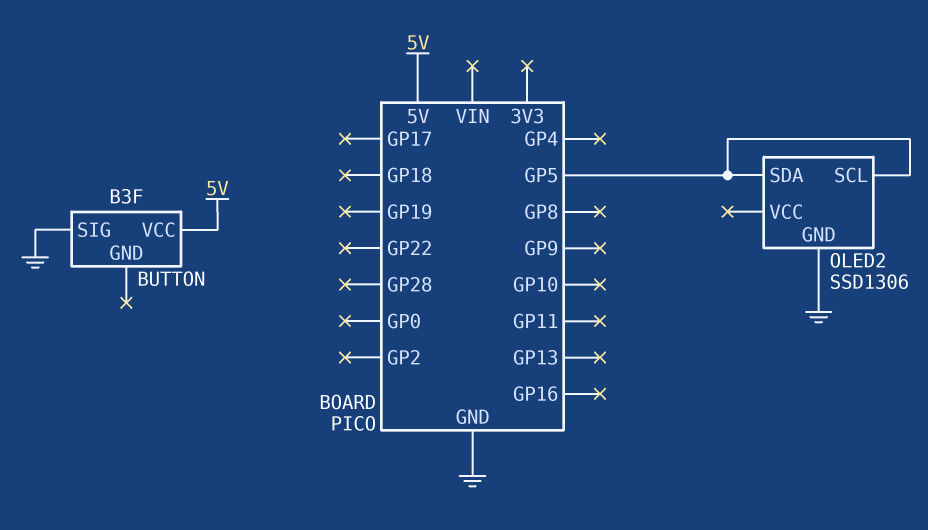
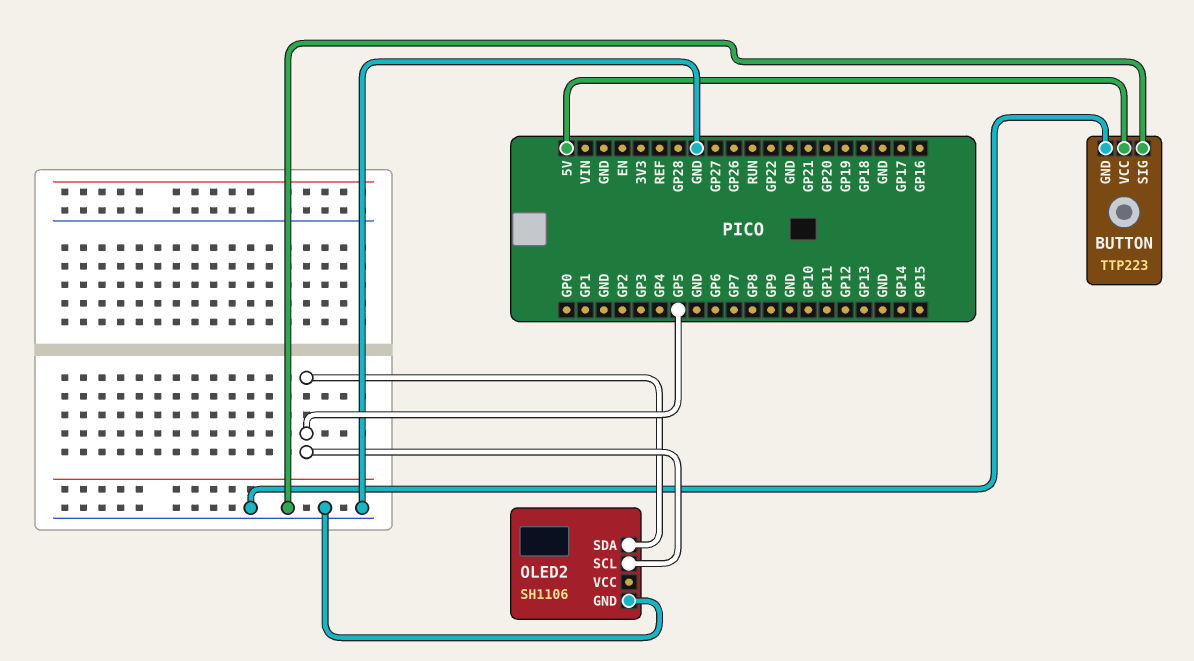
BUTTON: B3F -> TTP223
BUTTON pin GND: none -> GND
OLED2: SSD1306 -> SH1106

